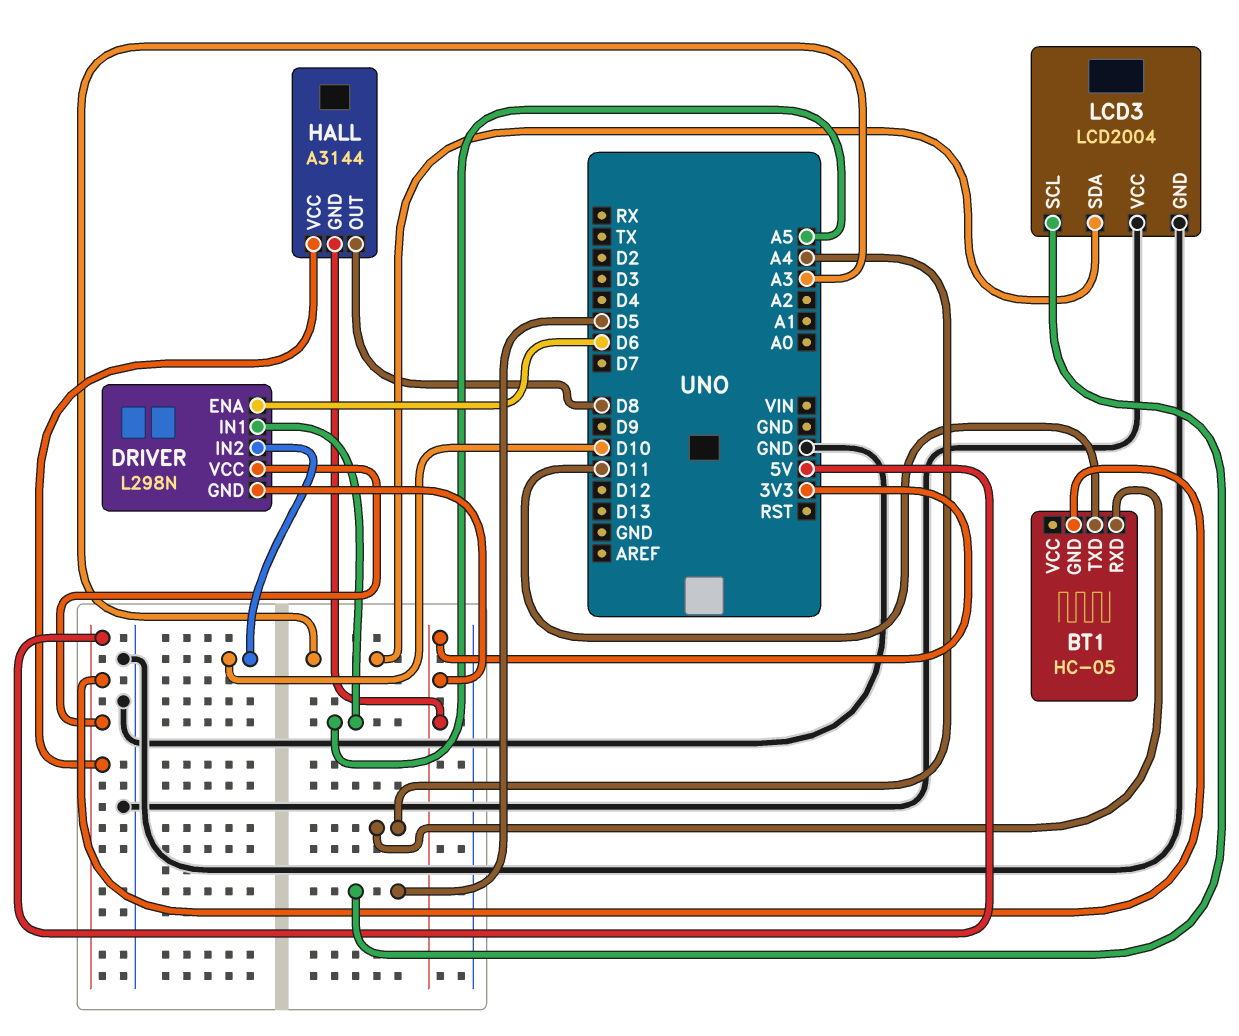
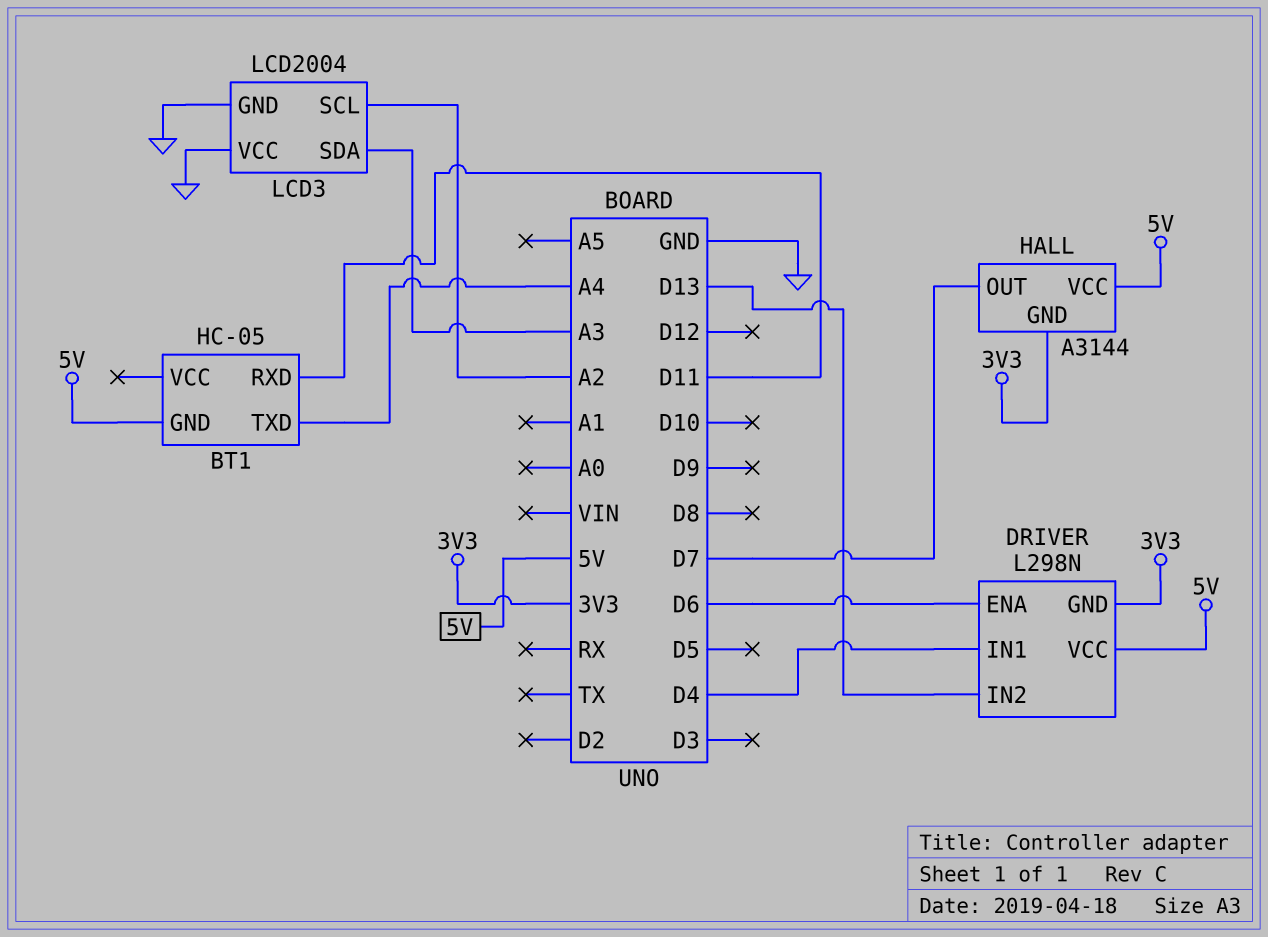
BT1 pin RXD: A4 -> D11
BT1 pin TXD: D11 -> A4
DRIVER pin IN1: A5 -> D4
DRIVER pin IN2: D10 -> D13
HALL pin OUT: D8 -> D7
LCD3 pin SCL: D5 -> A2

